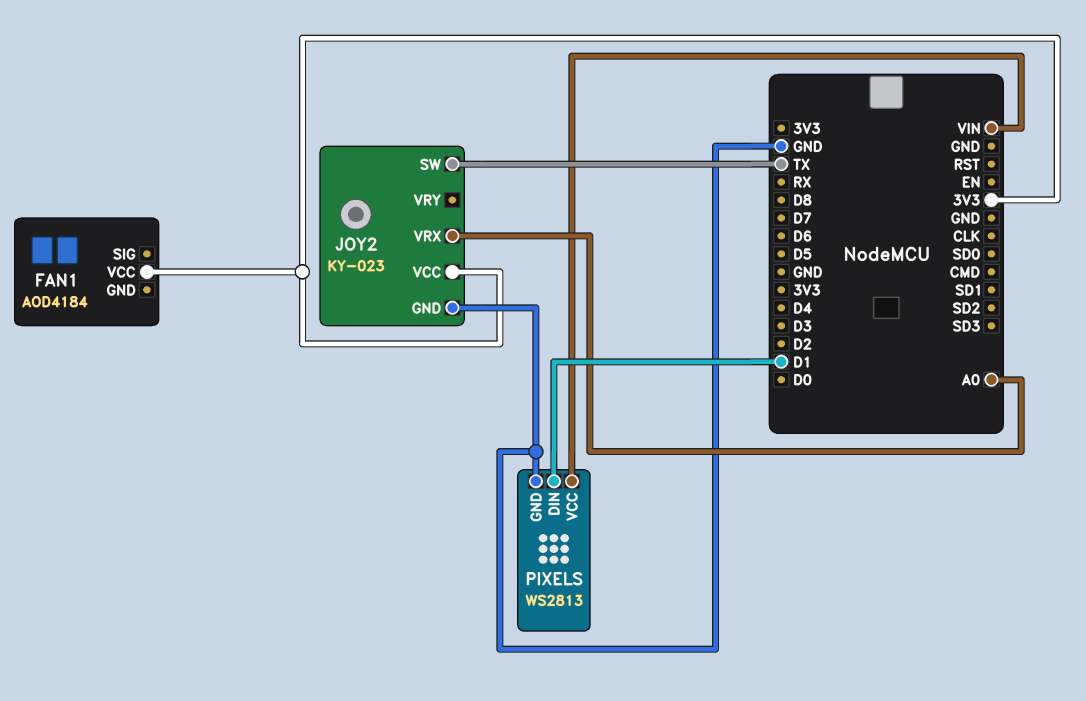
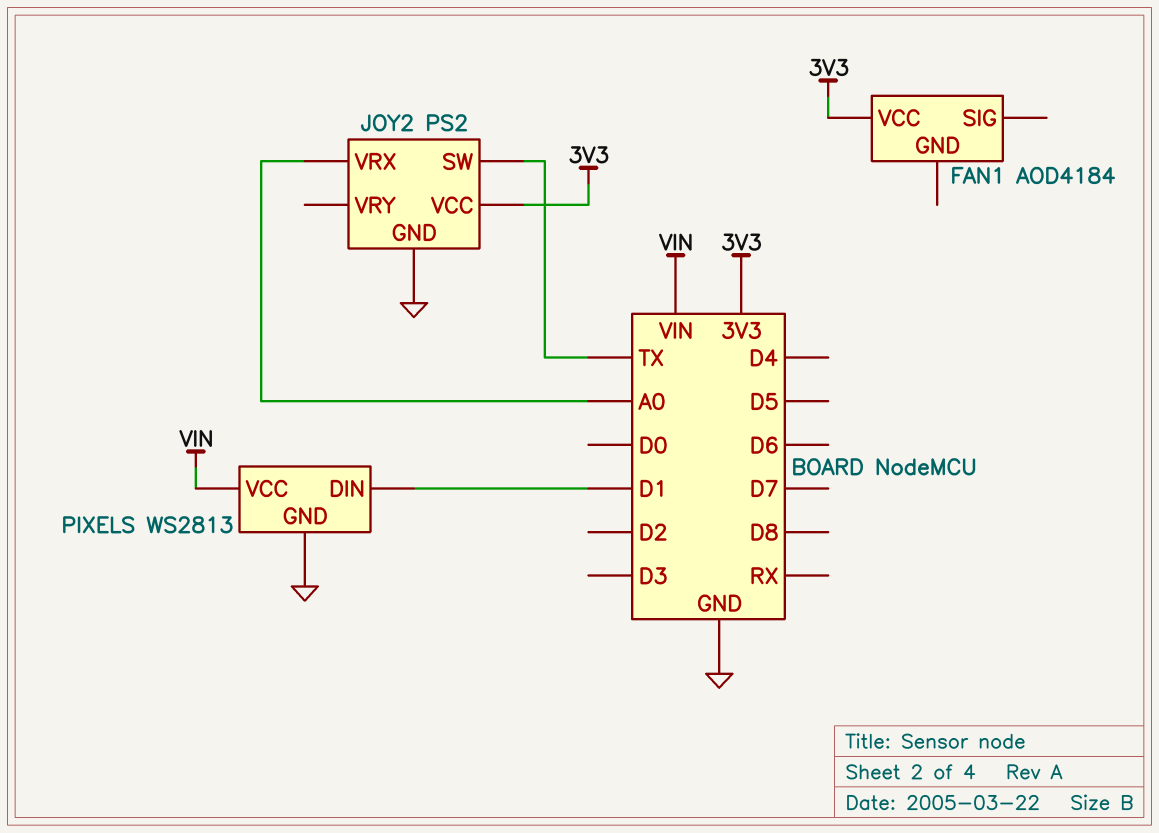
JOY2: KY-023 -> PS2

